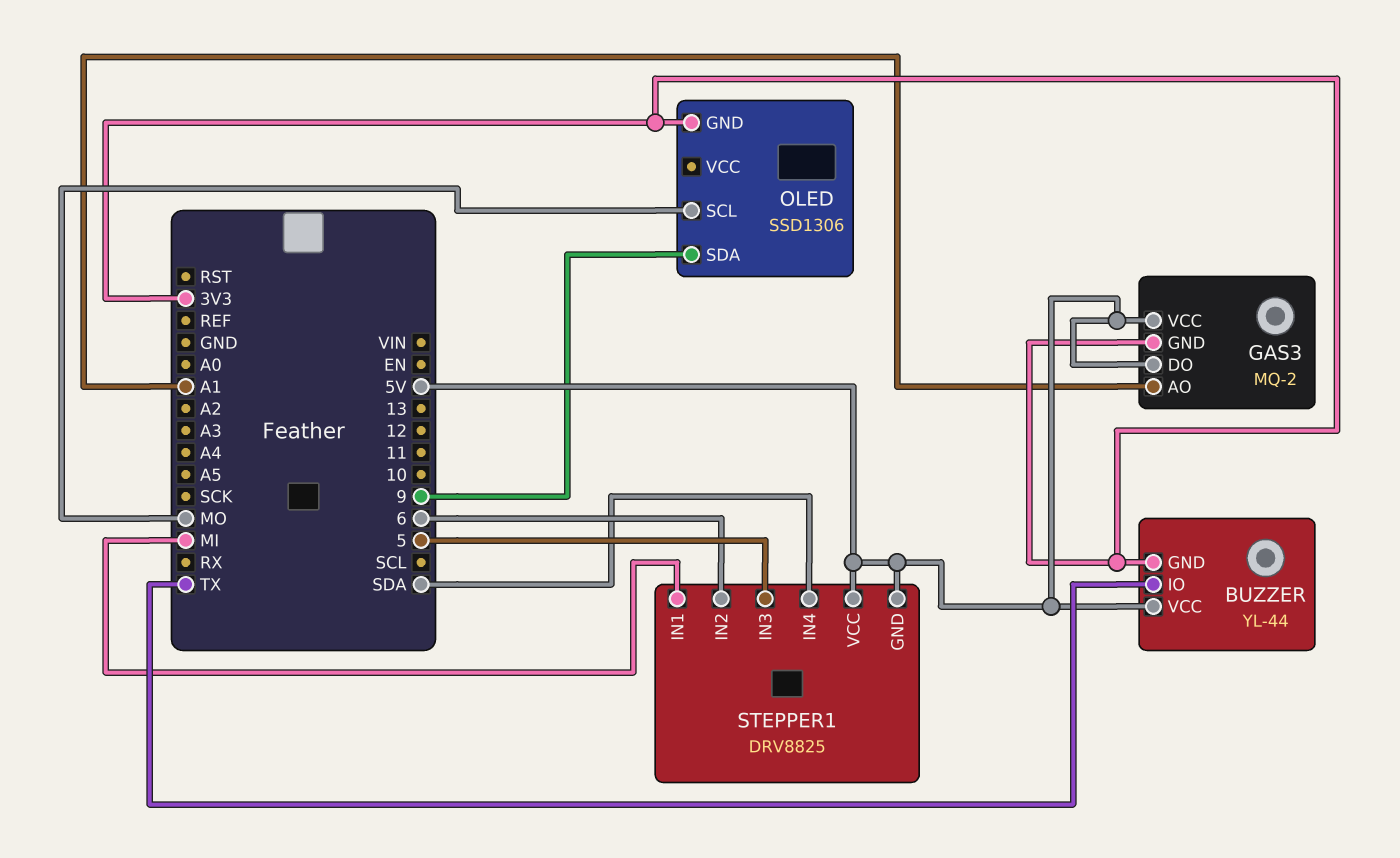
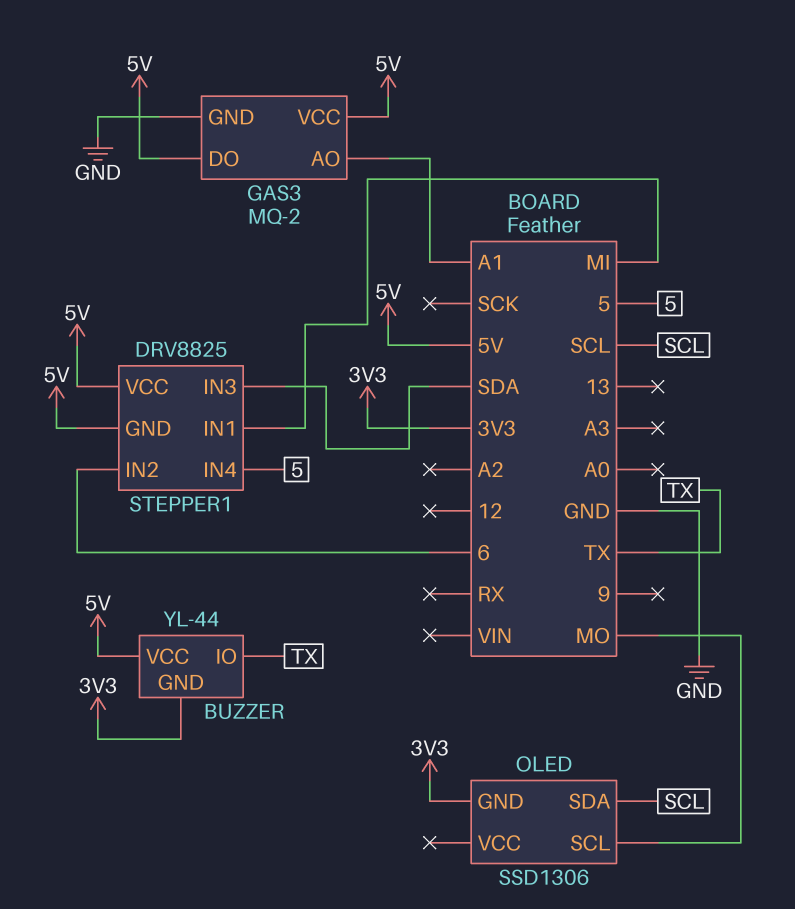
GAS3 pin GND: 3V3 -> GND
OLED pin SDA: 9 -> SCL
STEPPER1 pin IN3: 5 -> SDA
STEPPER1 pin IN4: SDA -> 5

